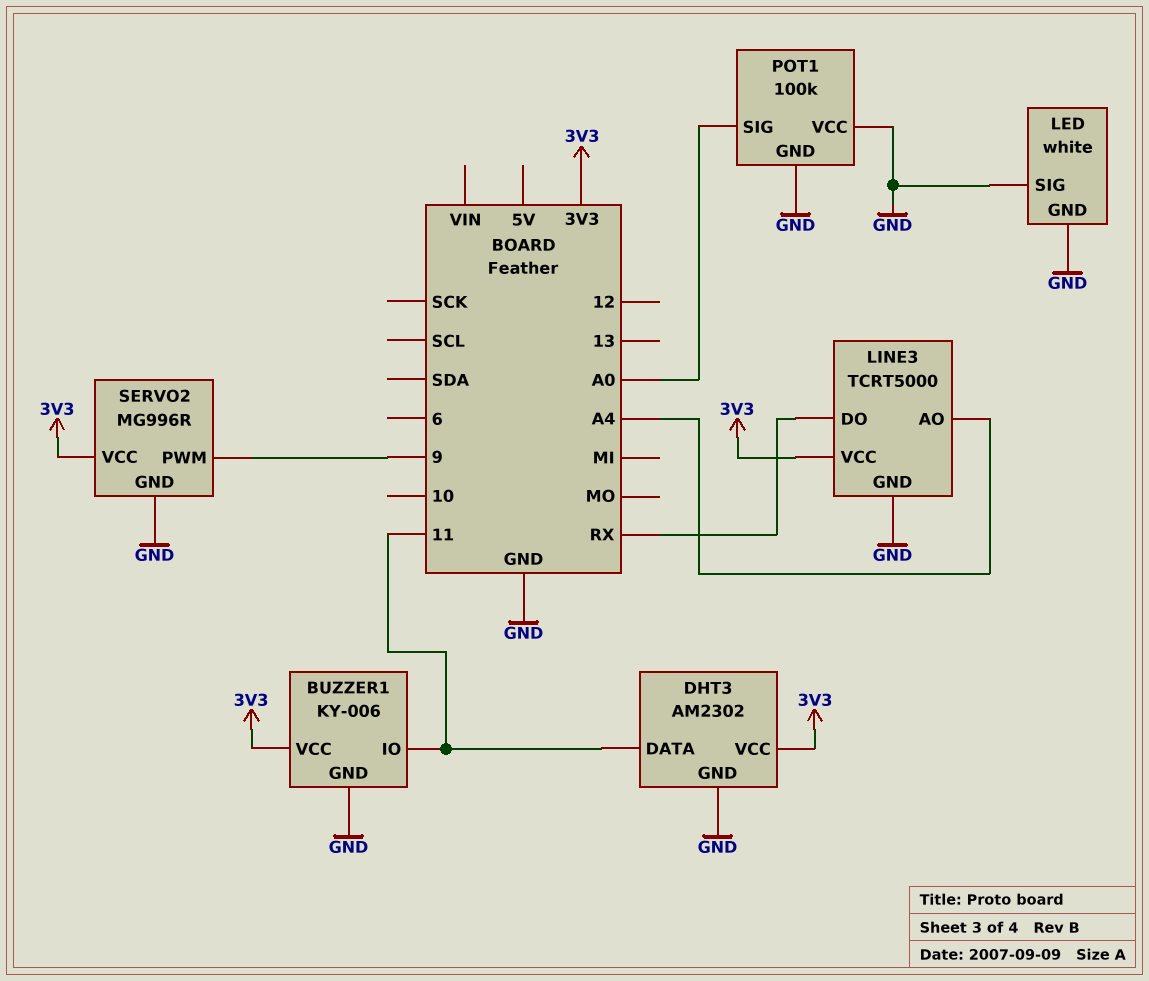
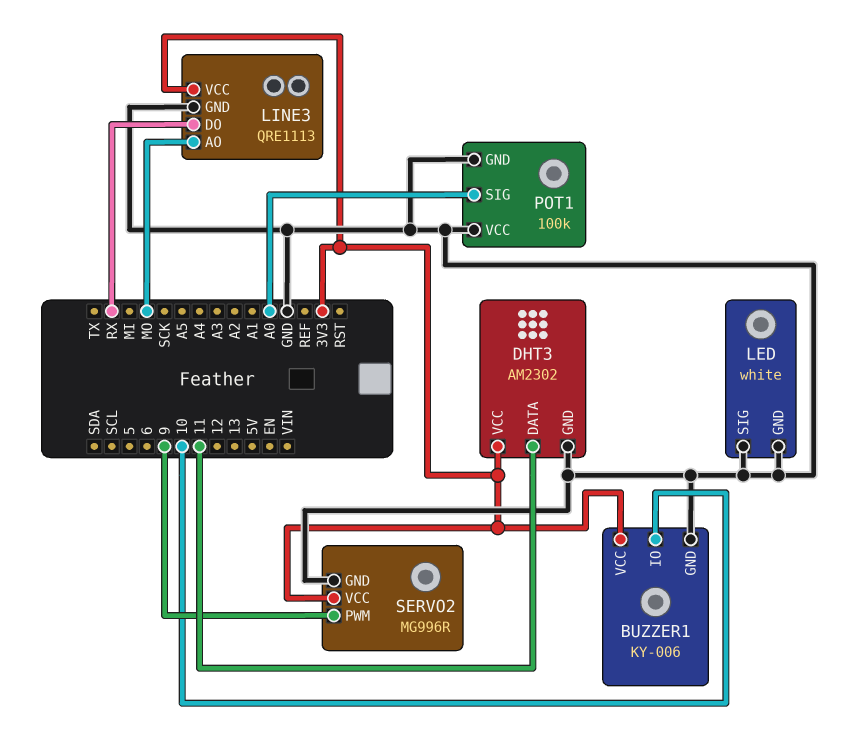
BUZZER1 pin IO: 11 -> 10
LINE3: TCRT5000 -> QRE1113
LINE3 pin AO: A4 -> MO

